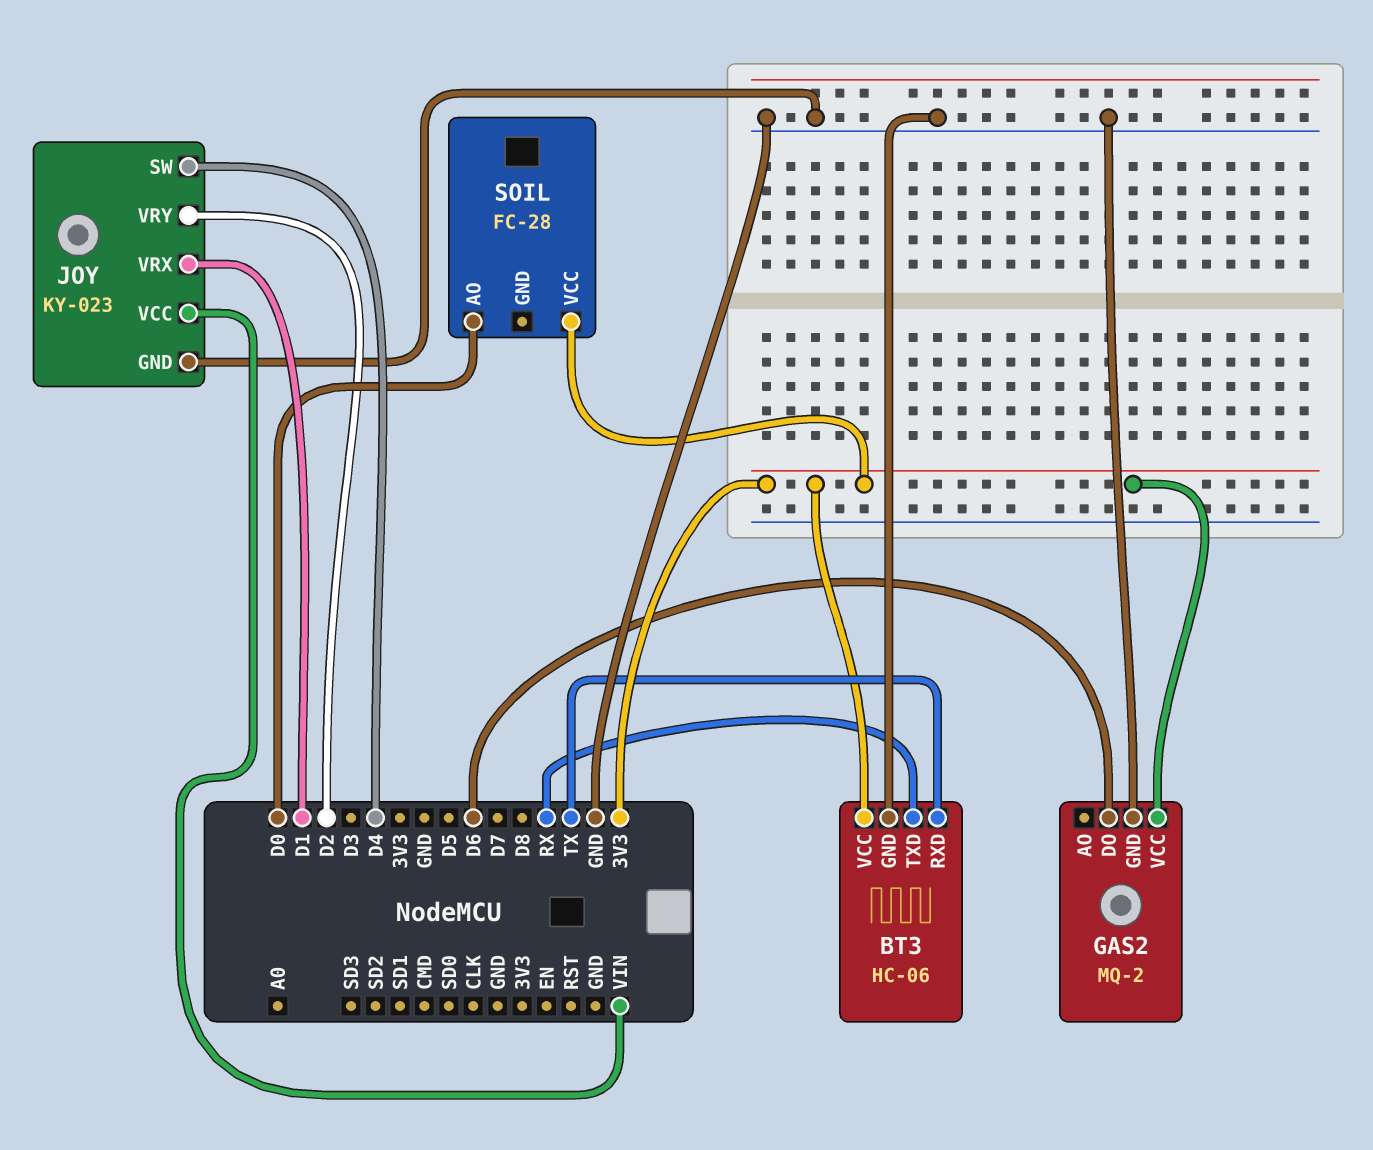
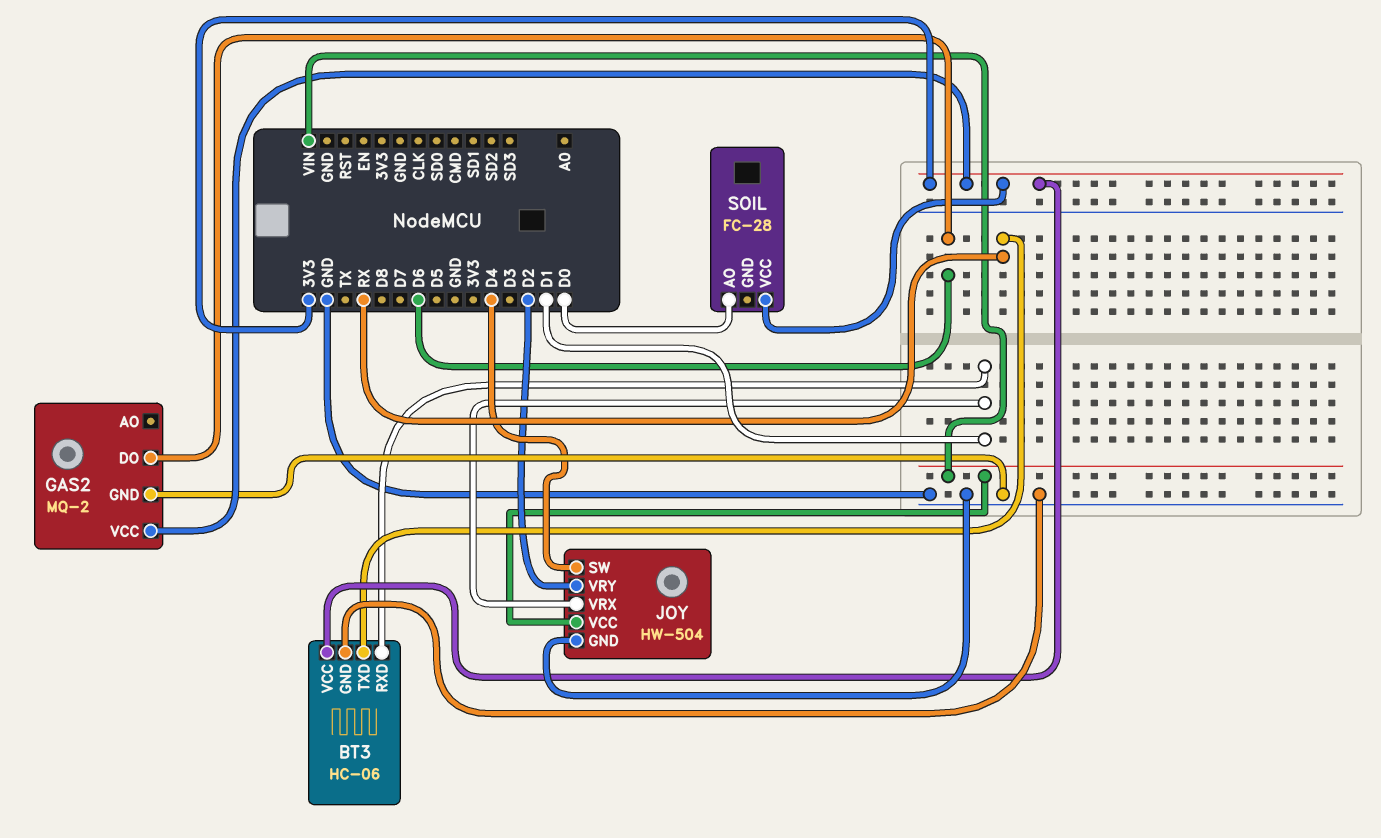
BT3 pin RXD: TX -> D1
JOY: KY-023 -> HW-504

